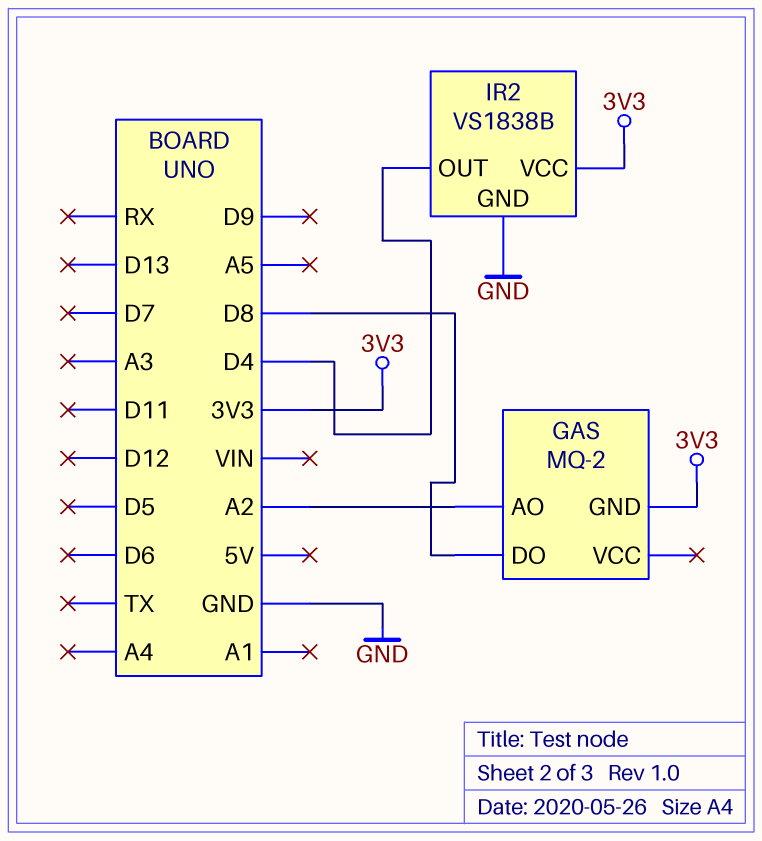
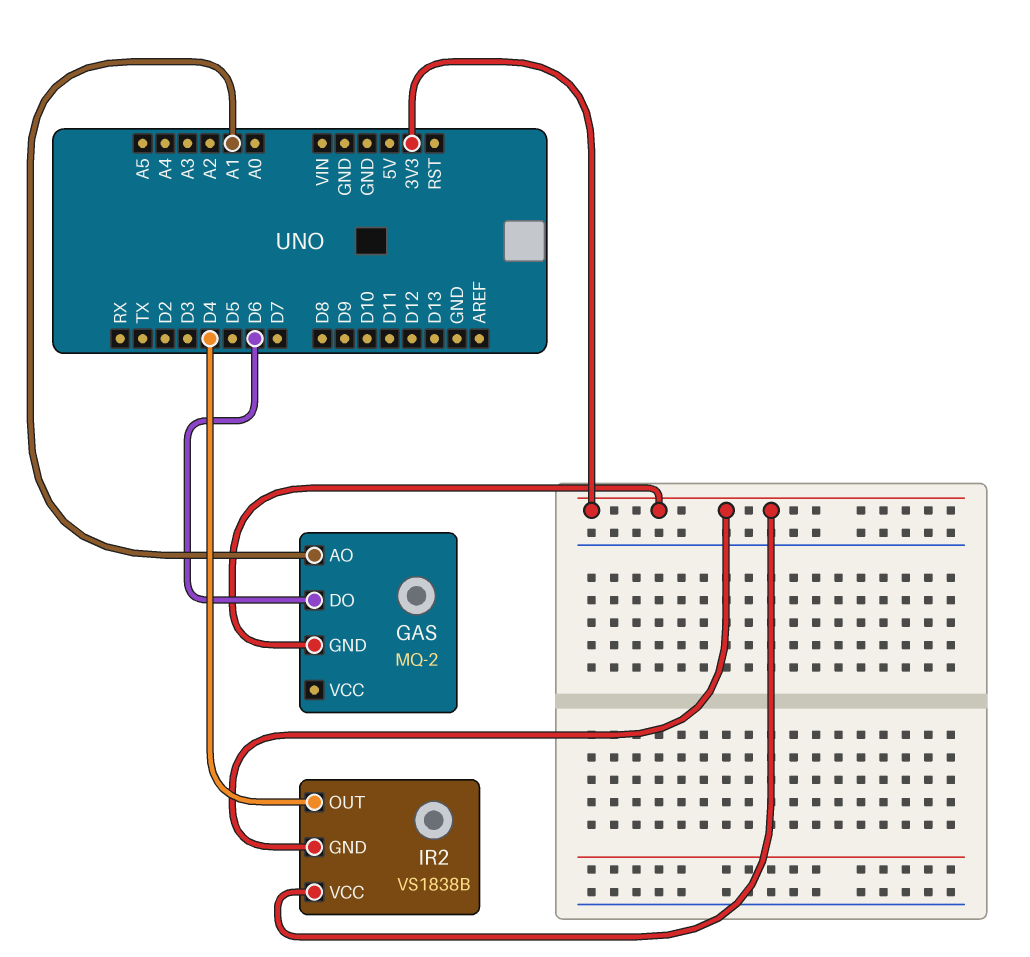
GAS pin AO: A2 -> A1
GAS pin DO: D8 -> D6
IR2 pin GND: GND -> 3V3

